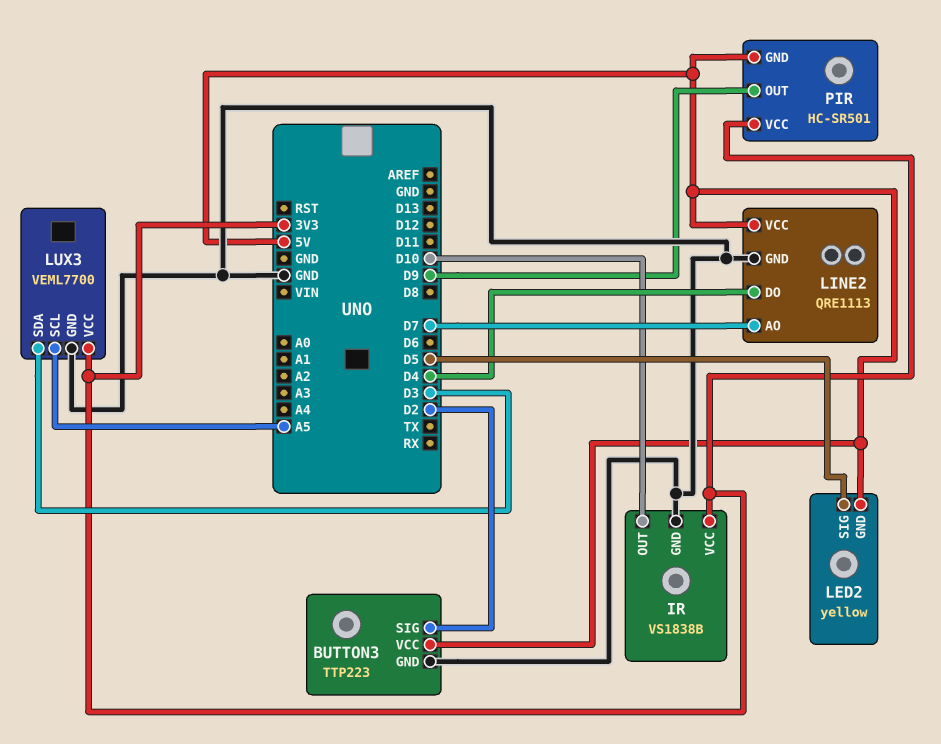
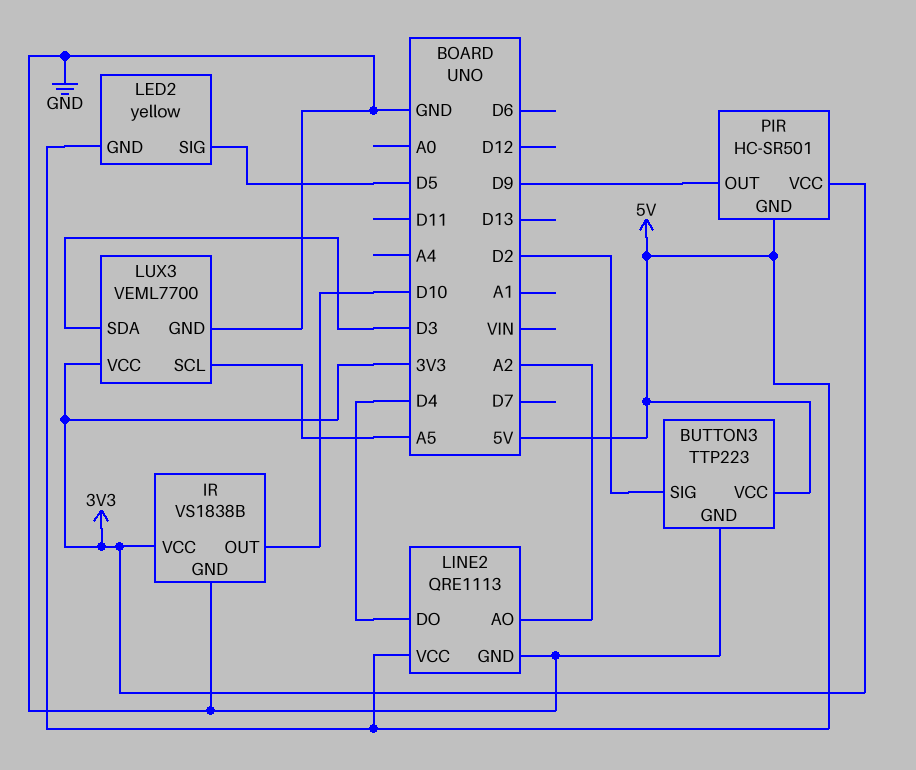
LINE2 pin AO: D7 -> A2

